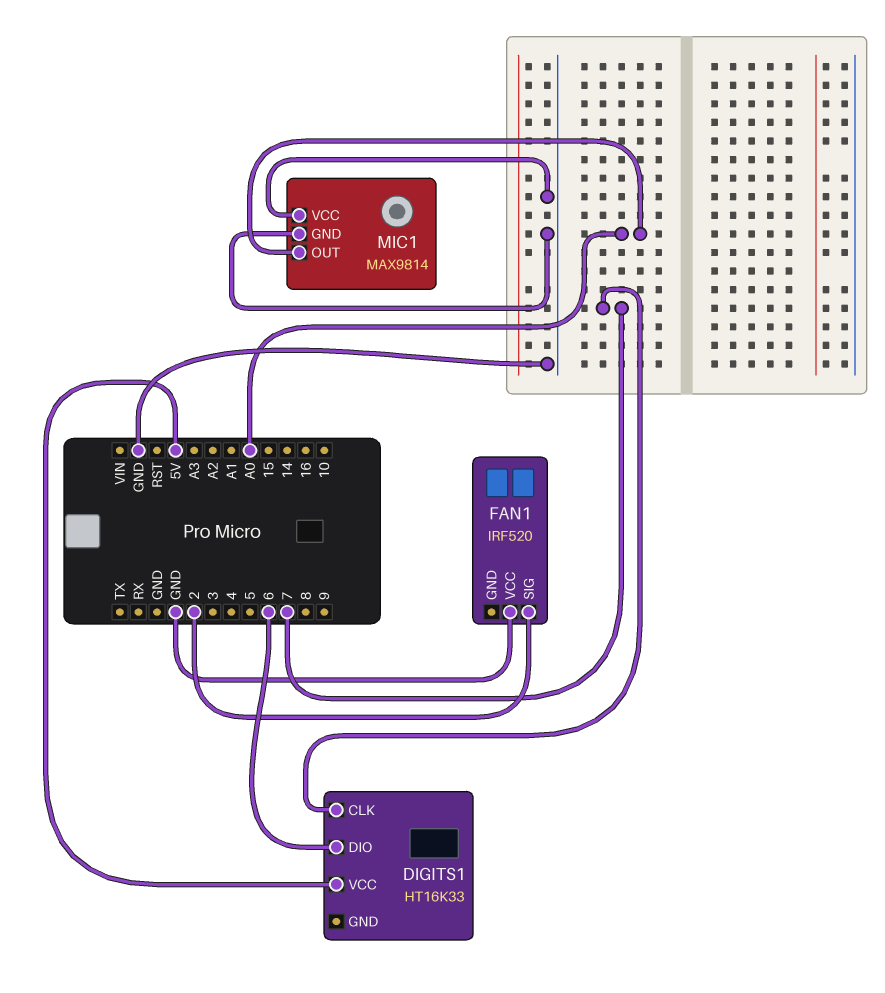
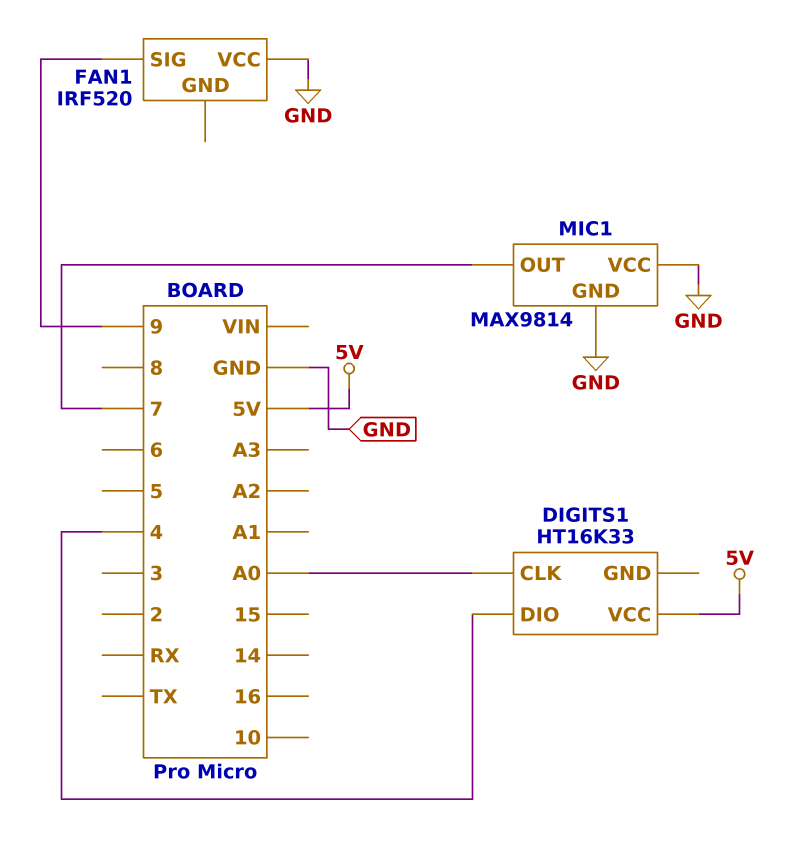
DIGITS1 pin CLK: 7 -> A0
DIGITS1 pin DIO: 6 -> 4
FAN1 pin SIG: 2 -> 9
MIC1 pin OUT: A0 -> 7

